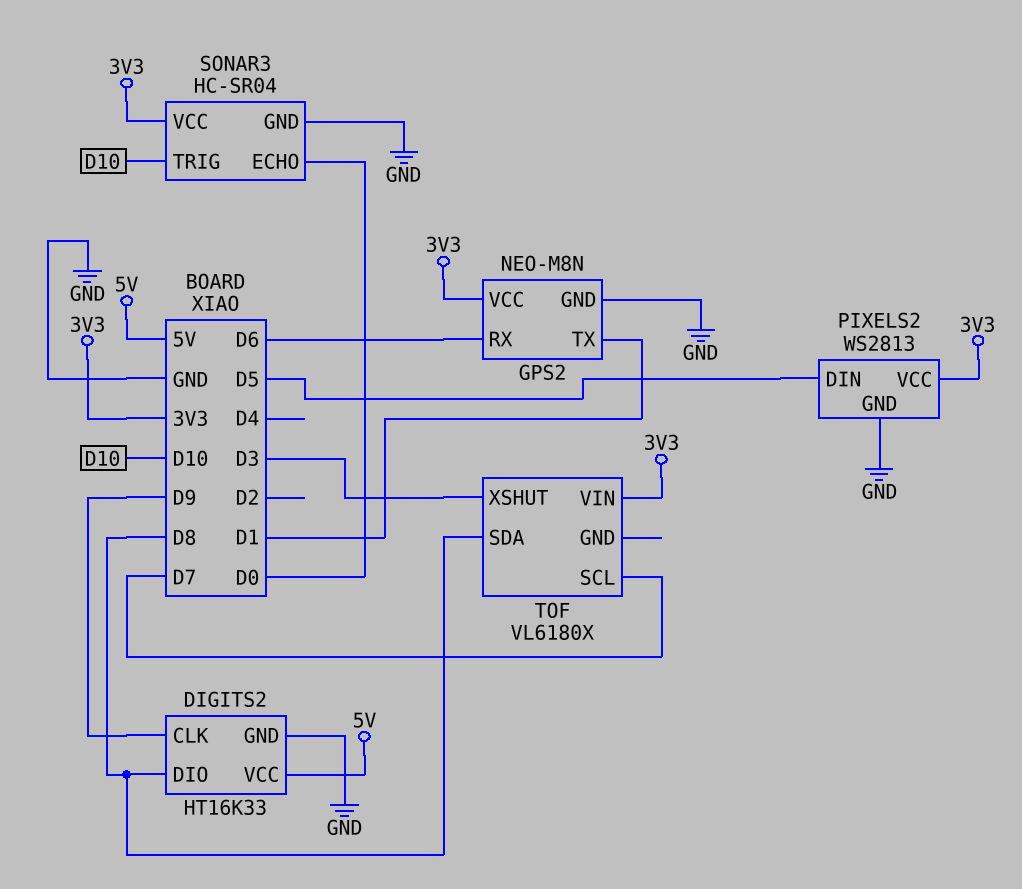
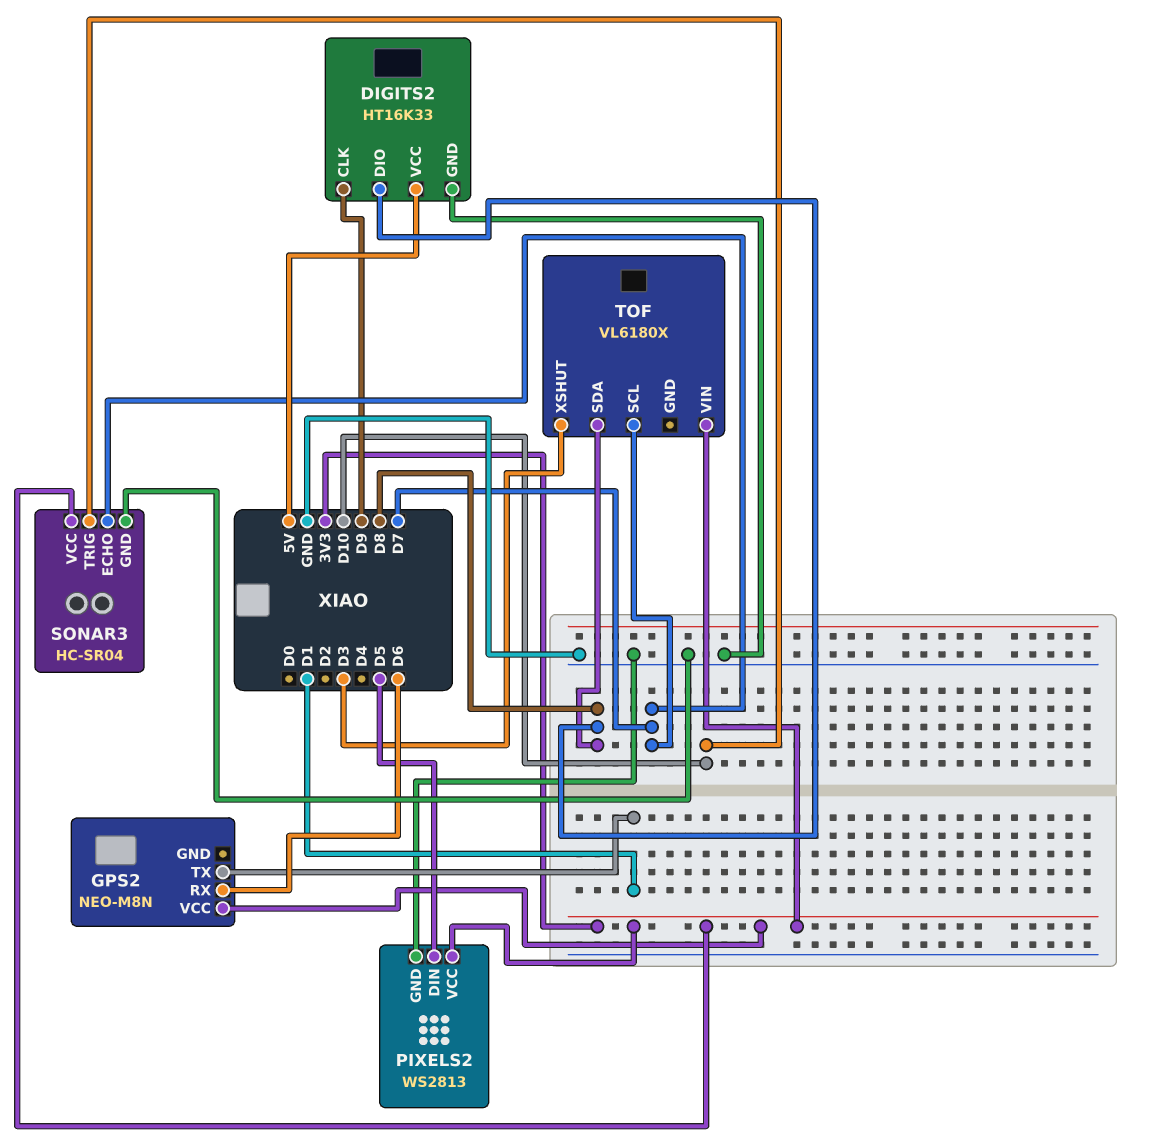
GPS2 pin GND: GND -> none
SONAR3 pin ECHO: D0 -> D7

